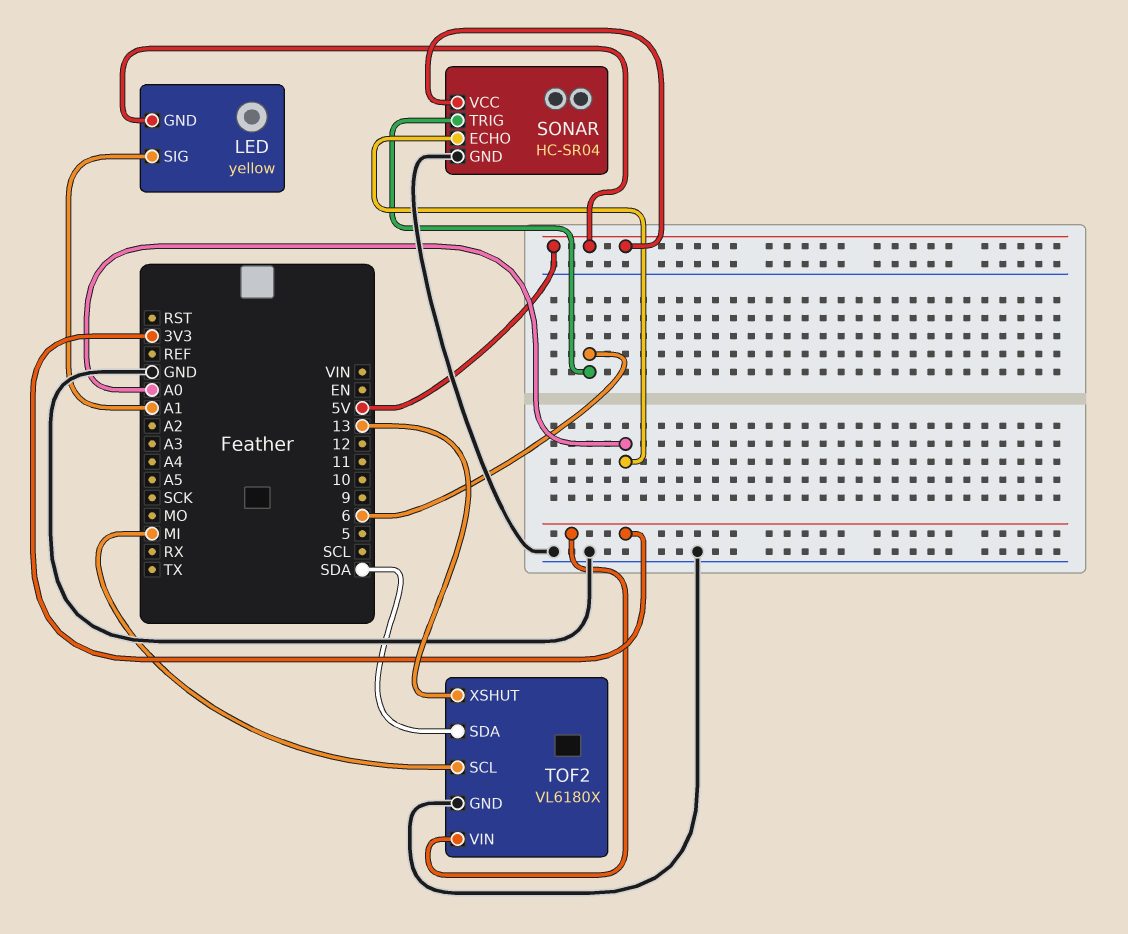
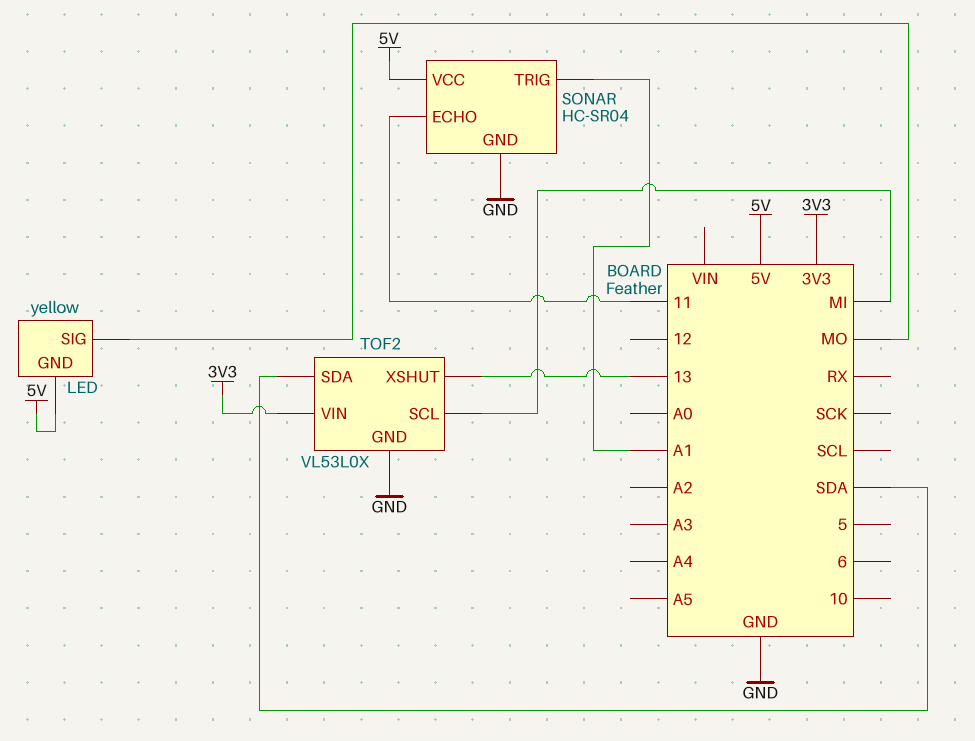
LED pin SIG: A1 -> MO
SONAR pin ECHO: A0 -> 11
SONAR pin TRIG: 6 -> A1
TOF2: VL6180X -> VL53L0X

